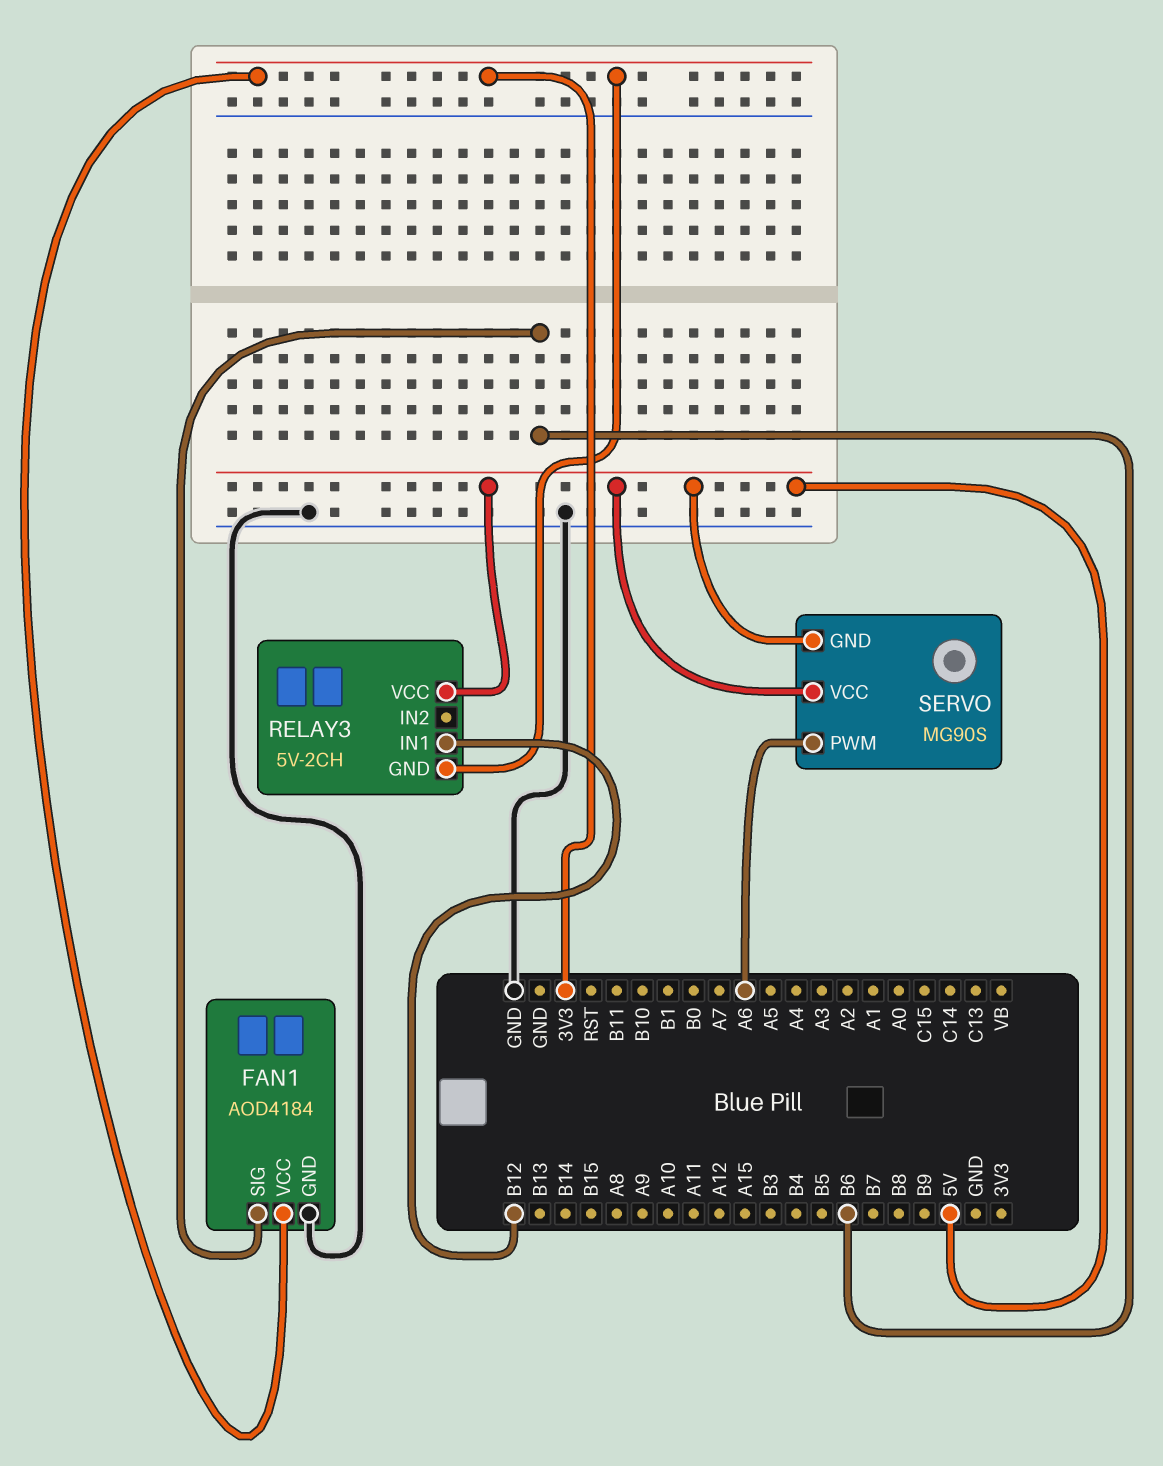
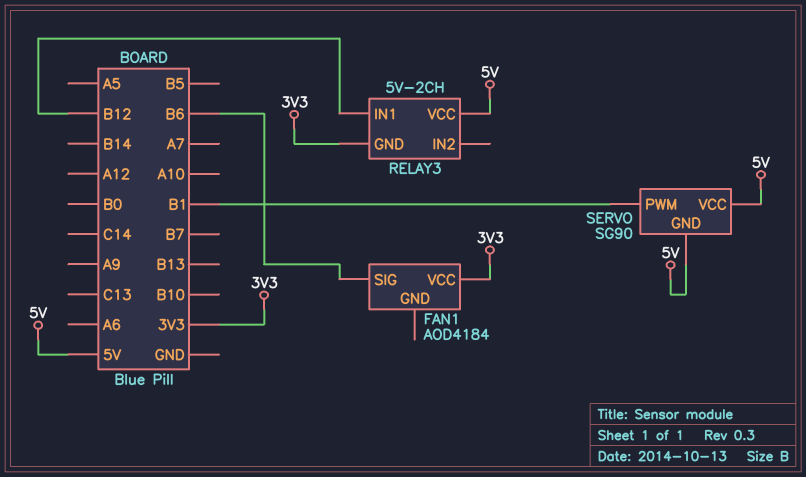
FAN1 pin GND: GND -> none
SERVO: MG90S -> SG90
SERVO pin PWM: A6 -> B1

